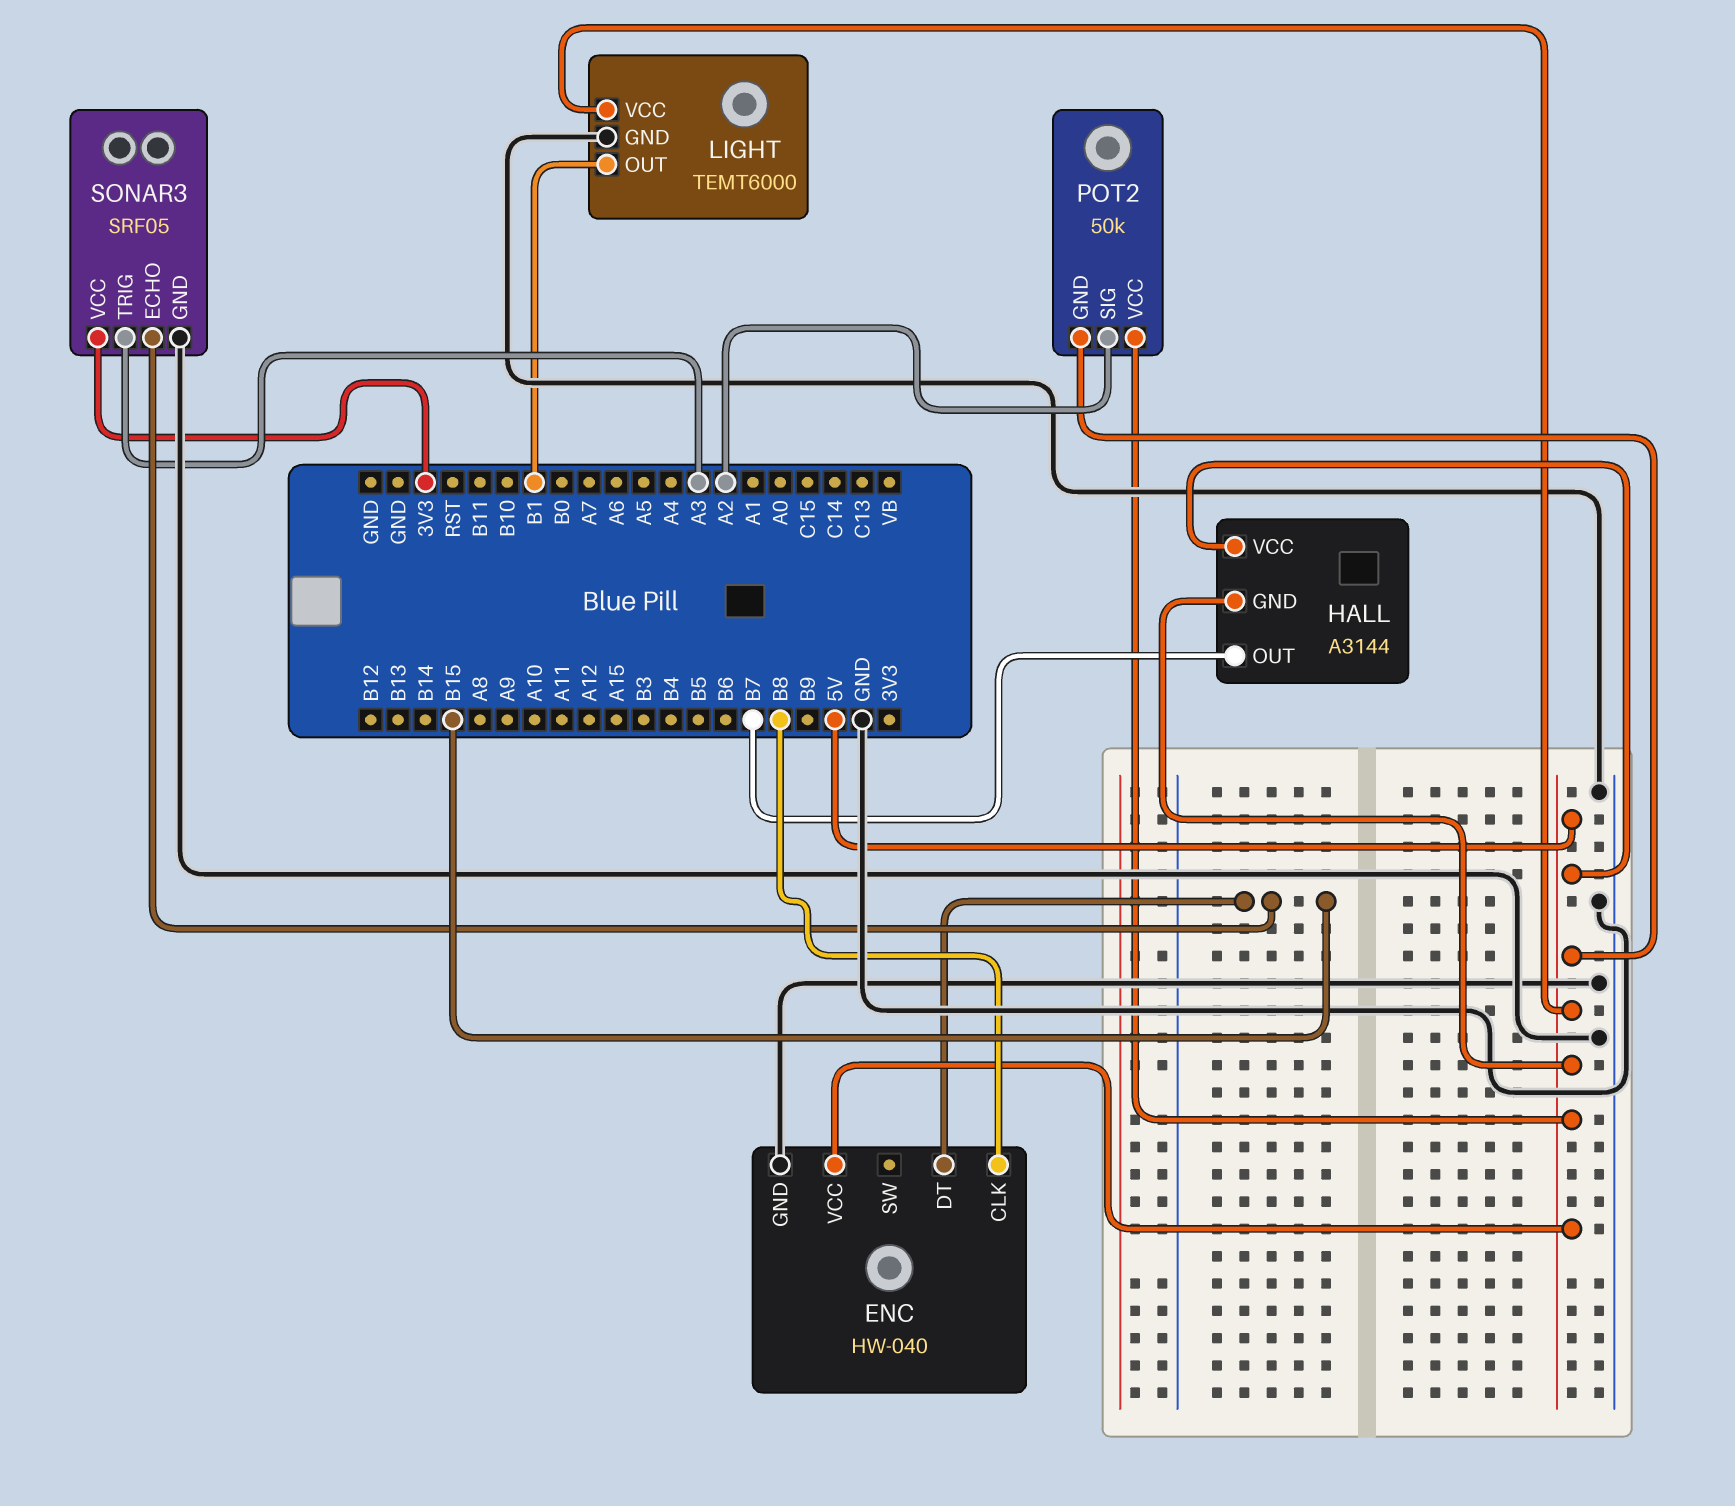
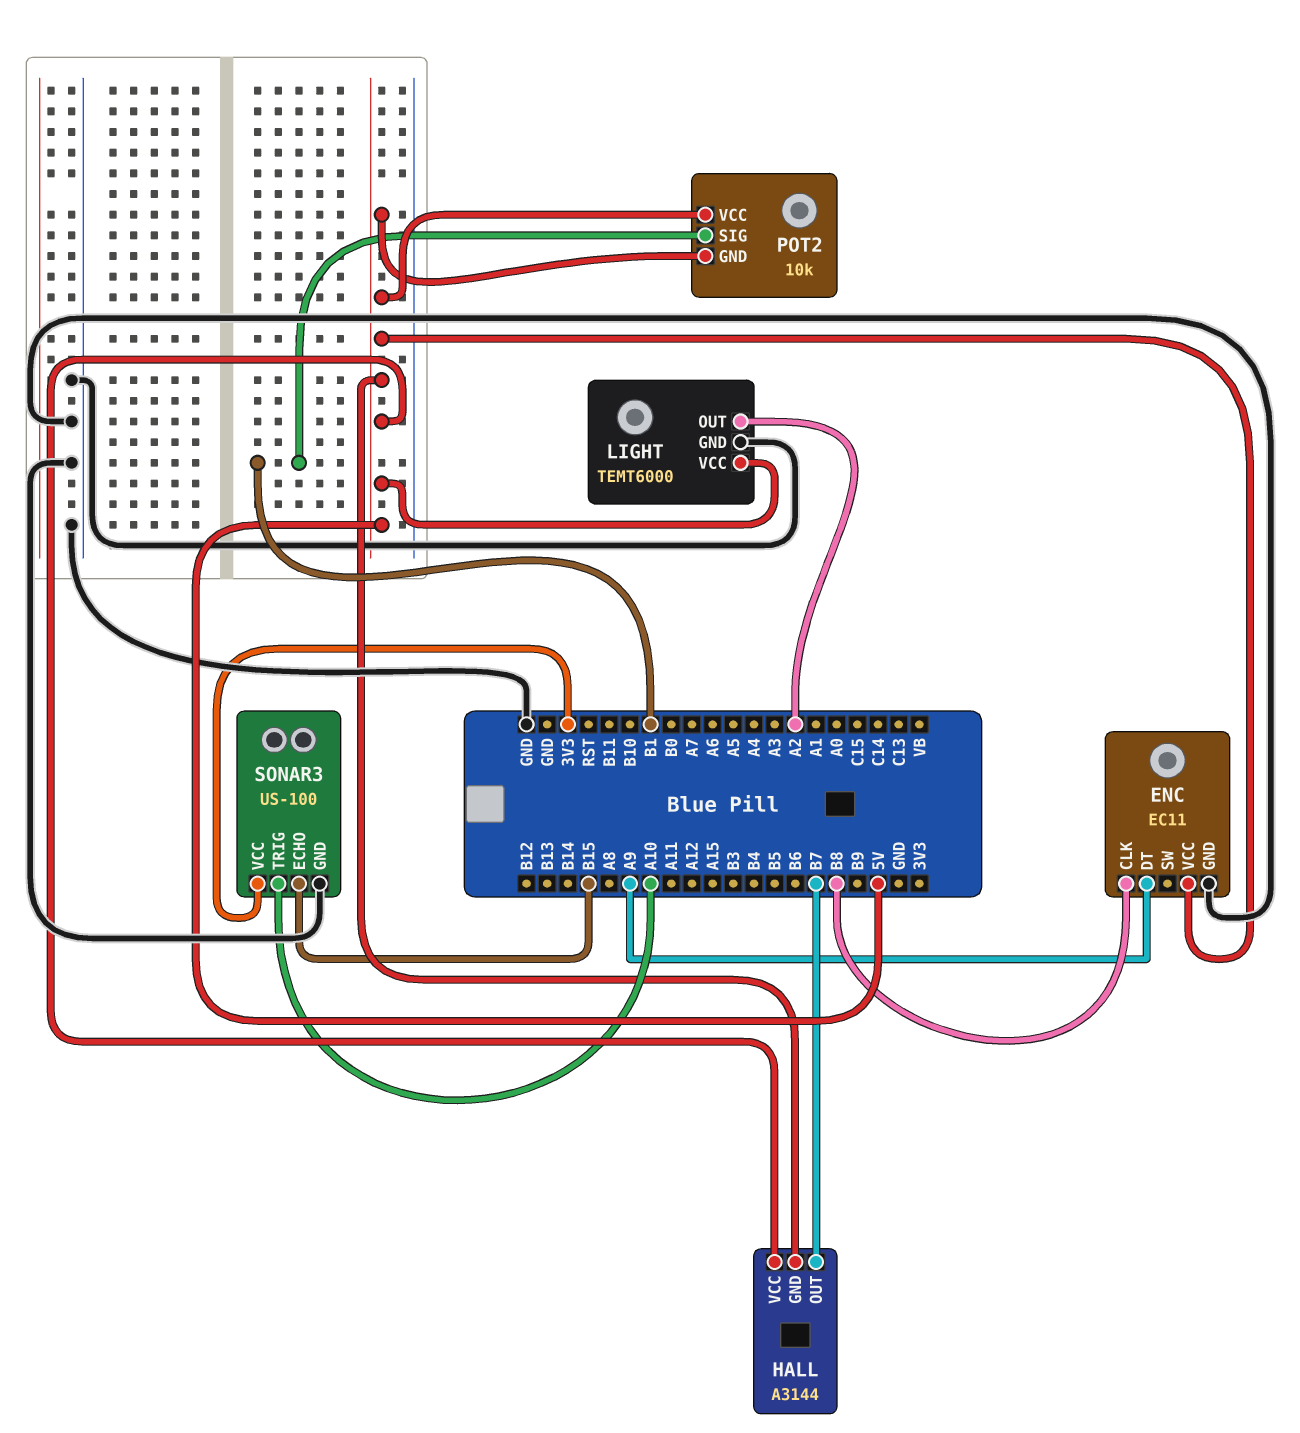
ENC: HW-040 -> EC11
ENC pin DT: B15 -> A9
LIGHT pin OUT: B1 -> A2
POT2: 50k -> 10k
POT2 pin SIG: A2 -> B1
SONAR3: SRF05 -> US-100
SONAR3 pin TRIG: A3 -> A10

